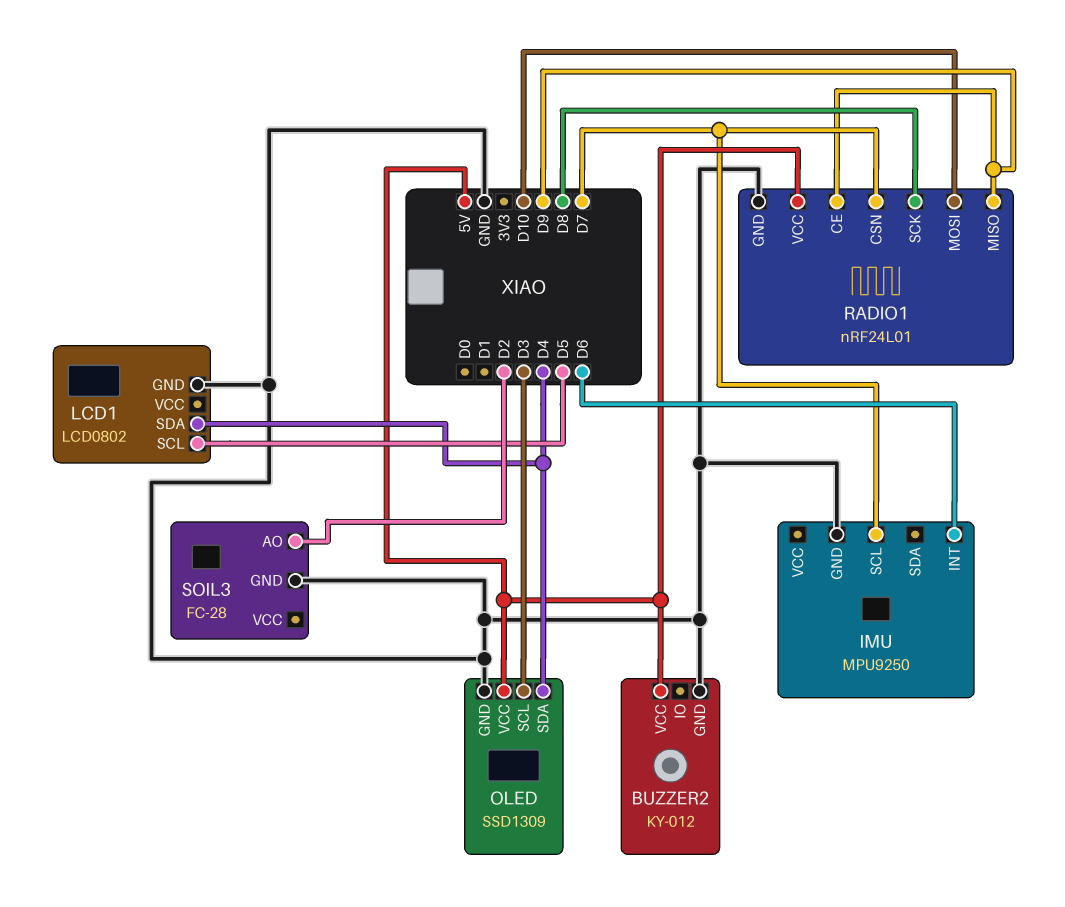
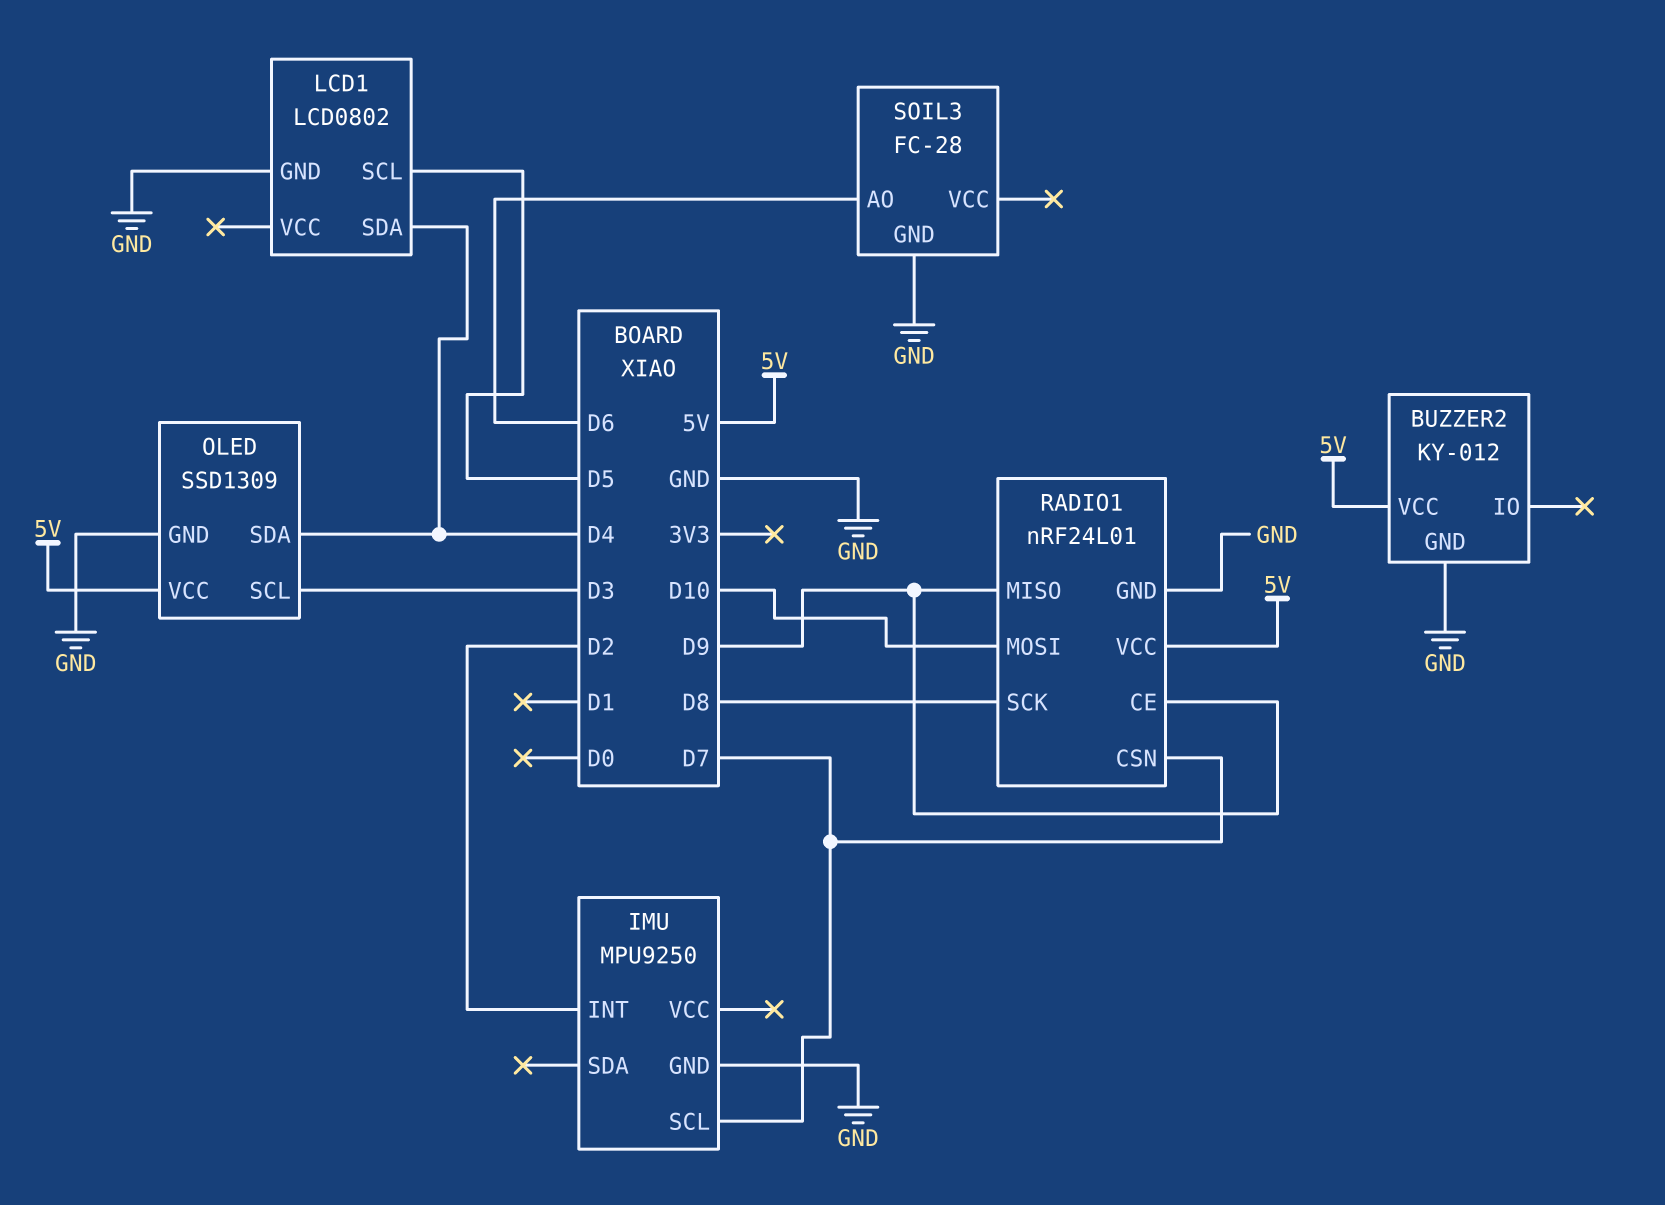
IMU pin INT: D6 -> D2
SOIL3 pin AO: D2 -> D6

